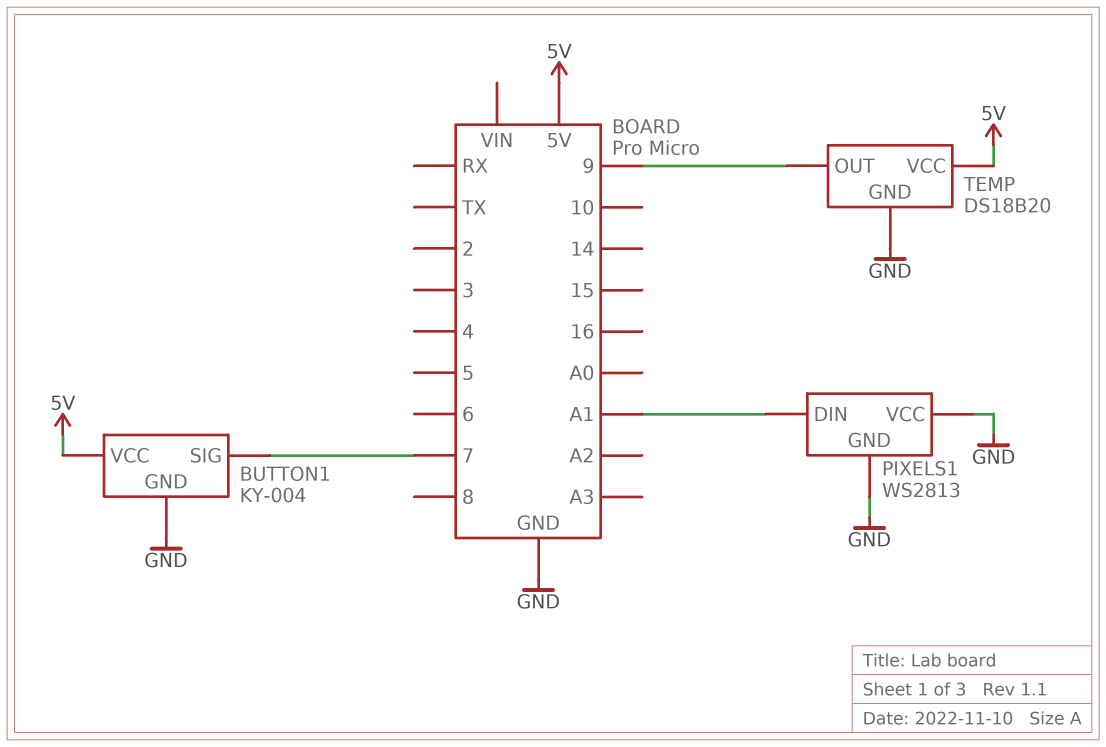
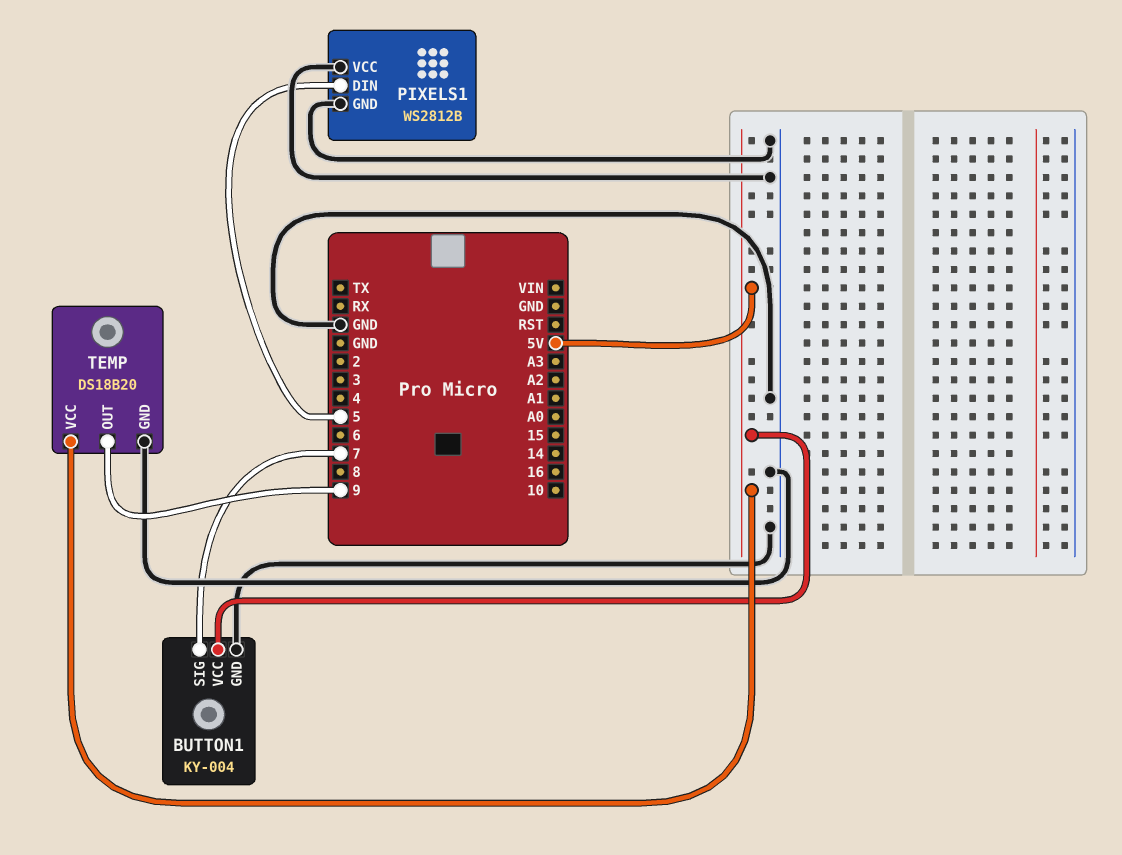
PIXELS1: WS2813 -> WS2812B
PIXELS1 pin DIN: A1 -> 5

